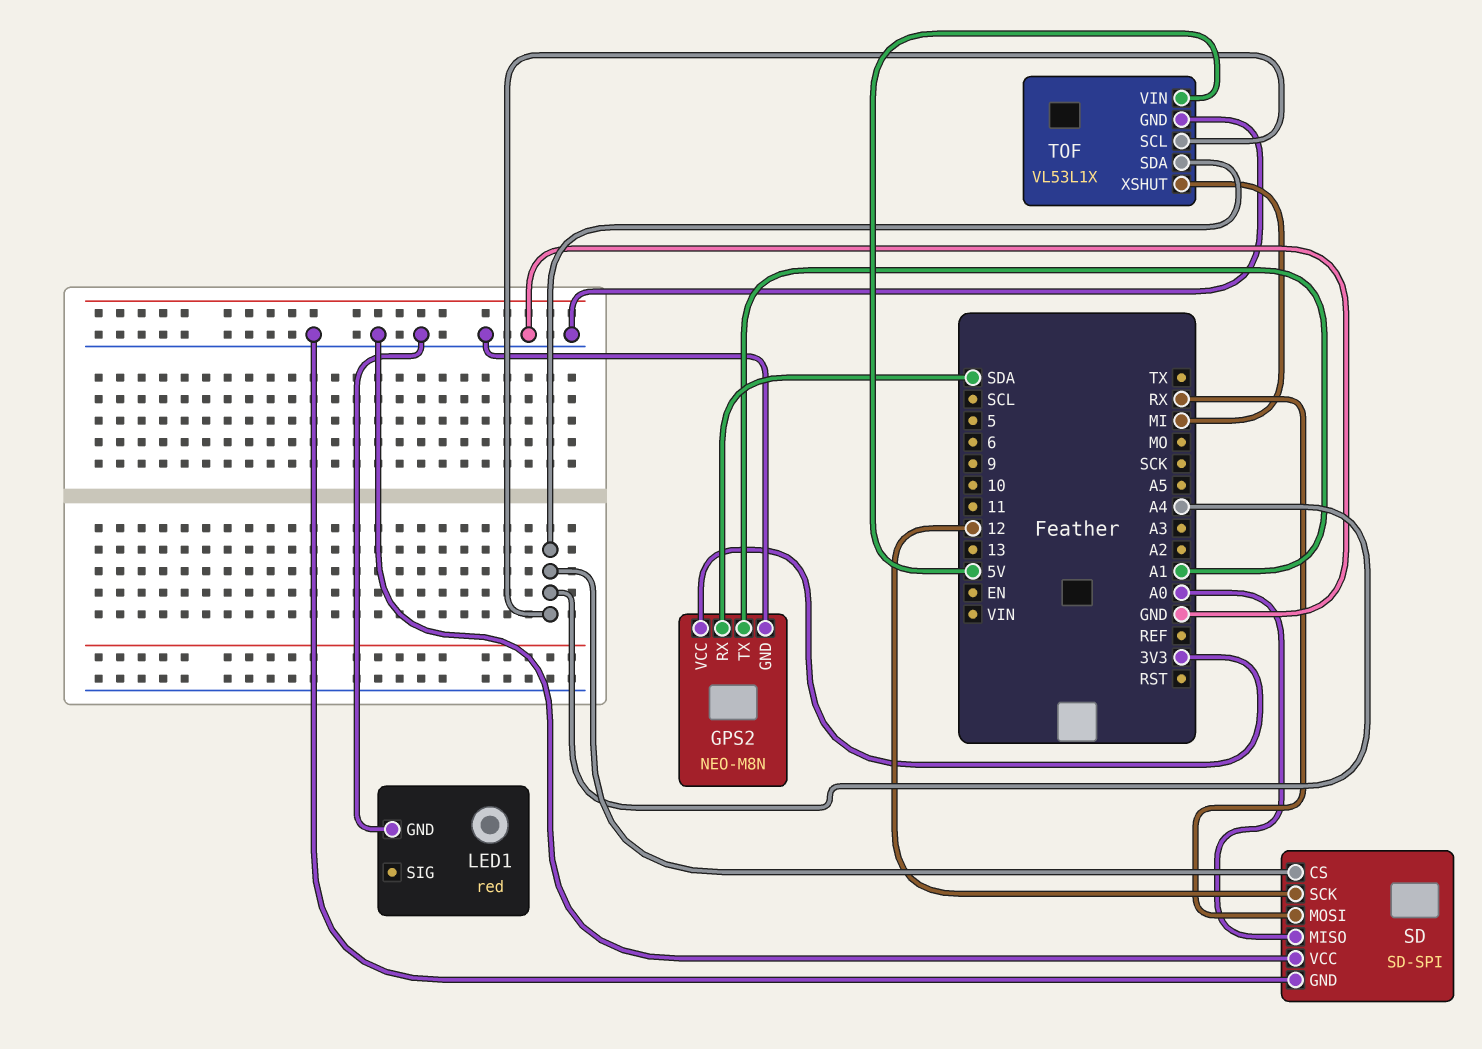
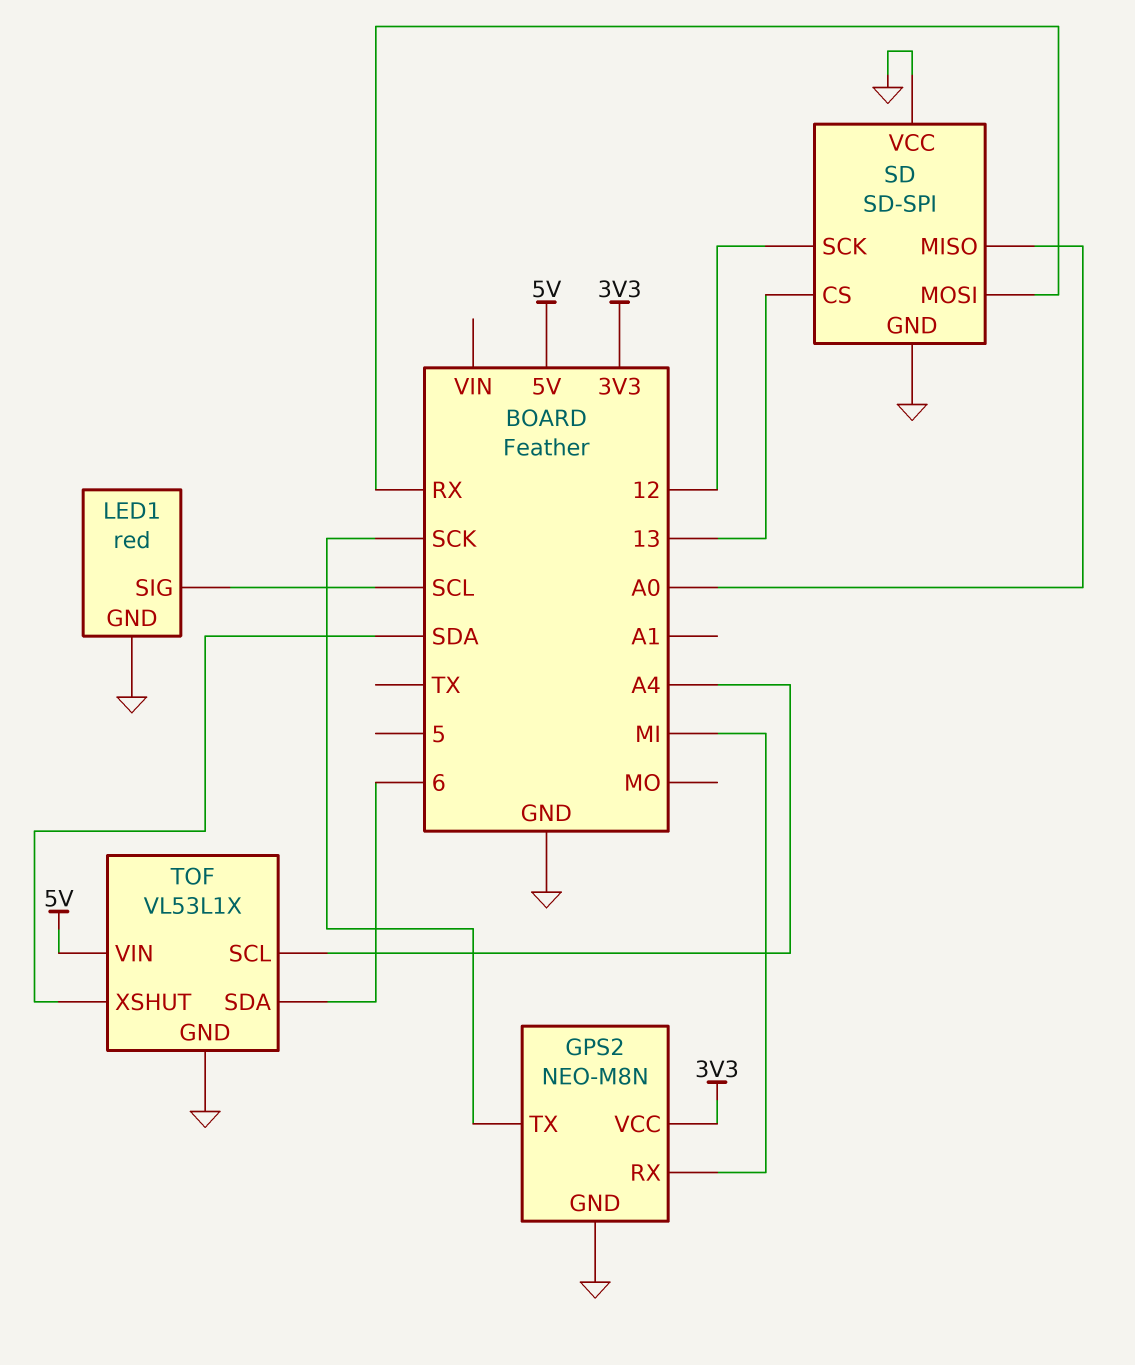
GPS2 pin RX: SDA -> MI
GPS2 pin TX: A1 -> SCK
LED1 pin SIG: none -> SCL
SD pin CS: A4 -> 13
TOF pin SDA: A4 -> 6
TOF pin XSHUT: MI -> SDA

